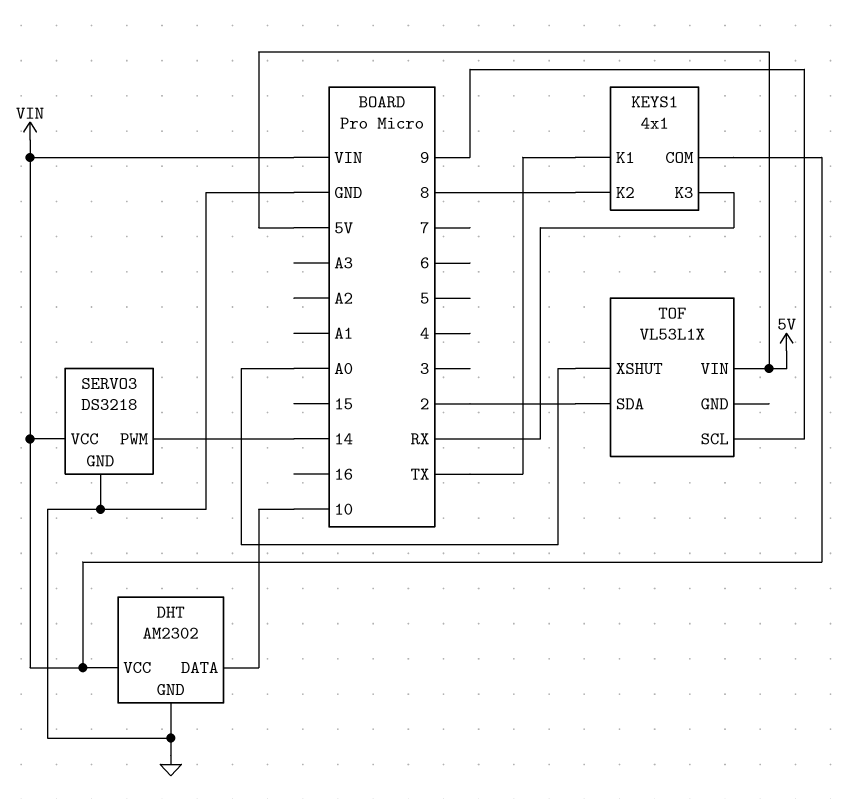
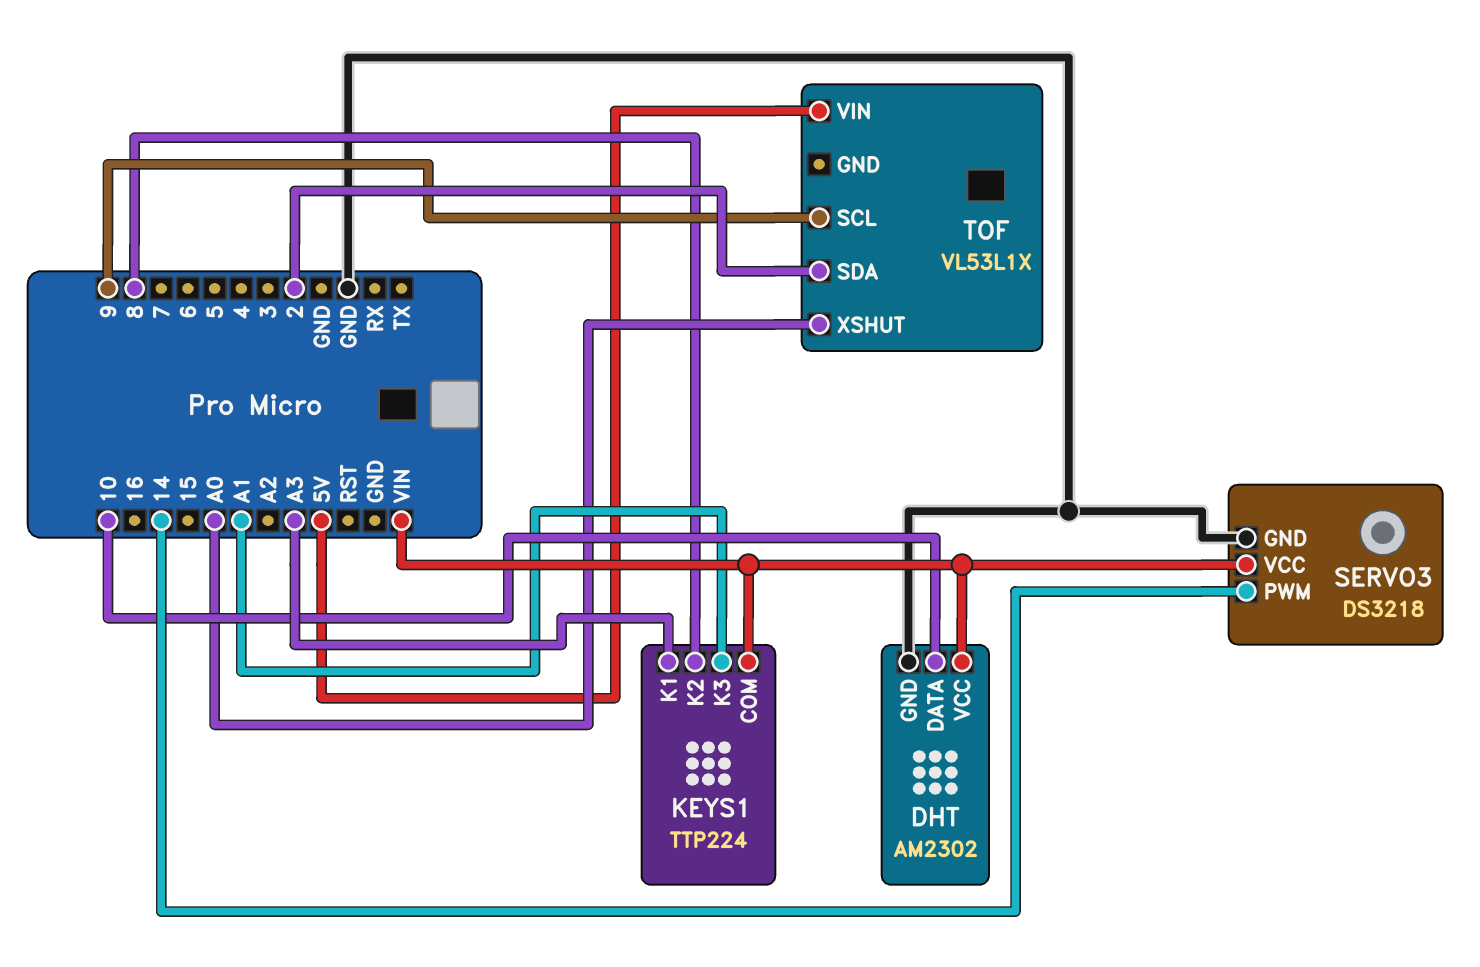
KEYS1: 4x1 -> TTP224
KEYS1 pin K1: TX -> A3
KEYS1 pin K3: RX -> A1

